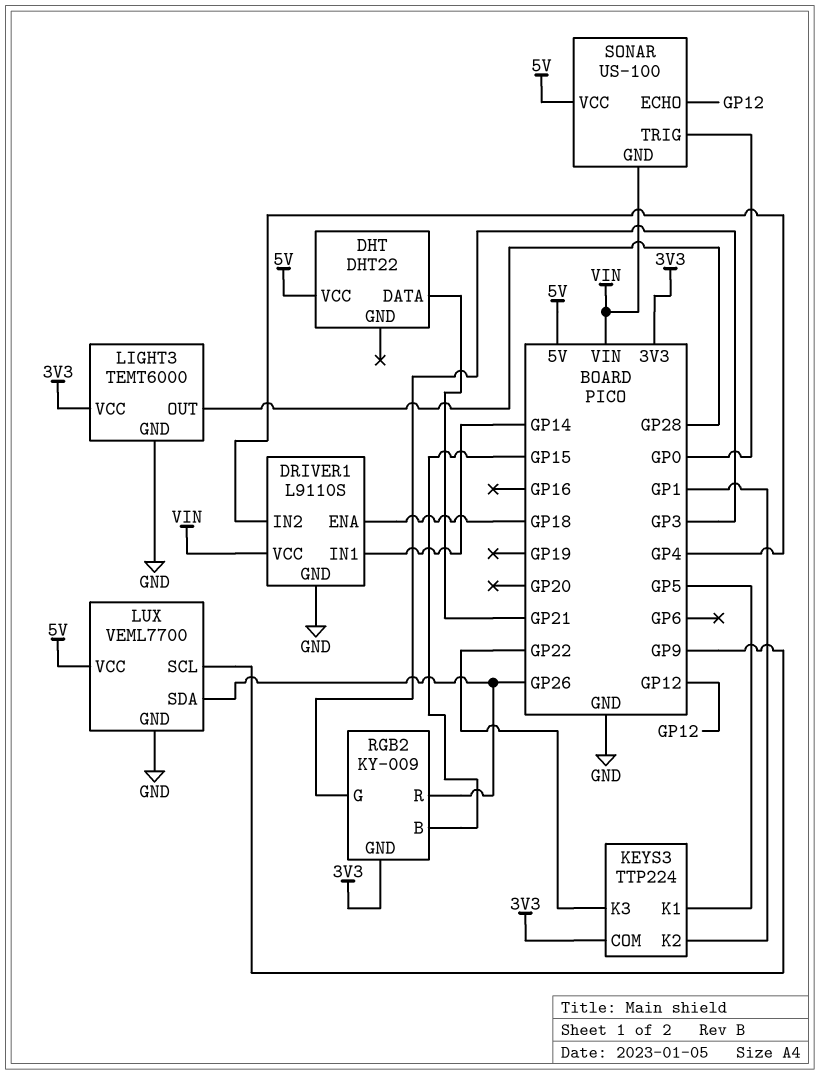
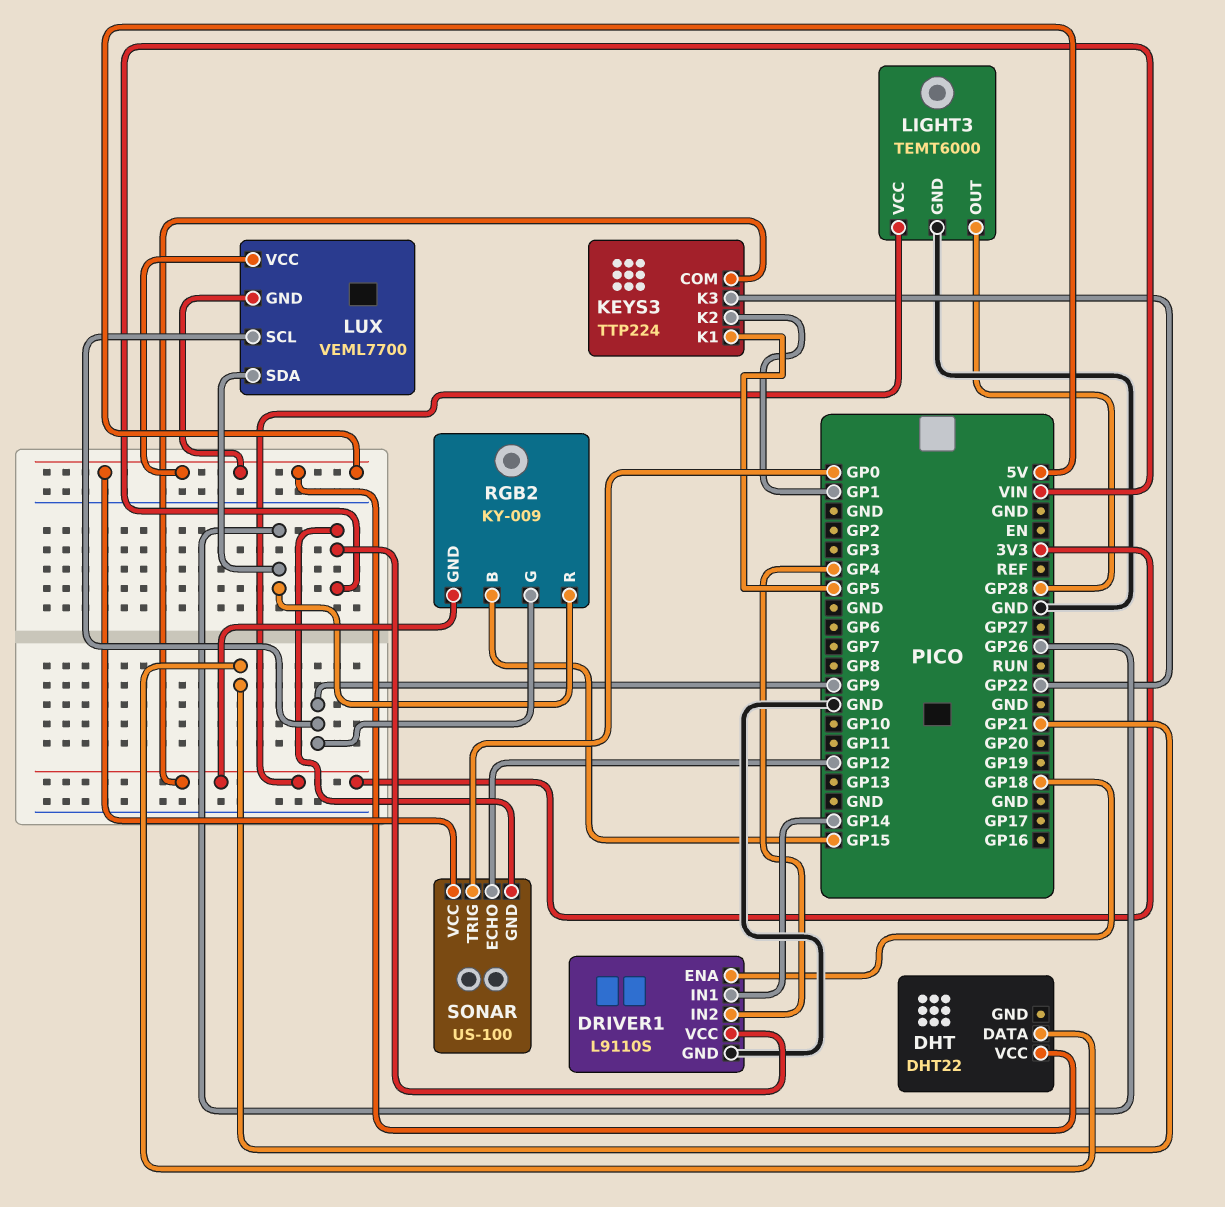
LUX pin GND: GND -> 5V
RGB2 pin G: GP3 -> GP9

